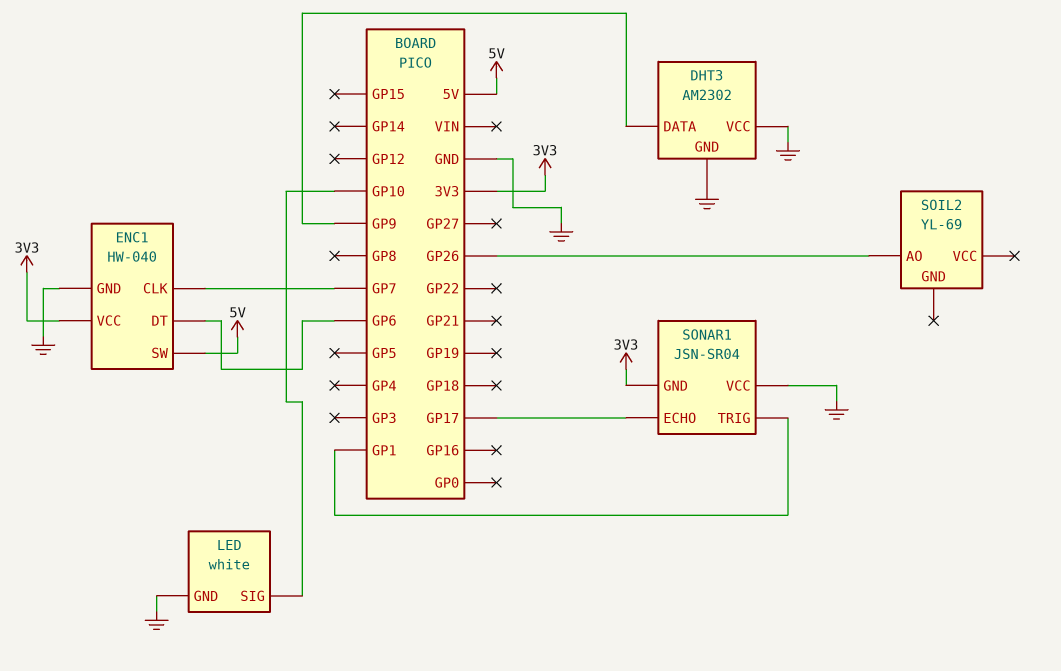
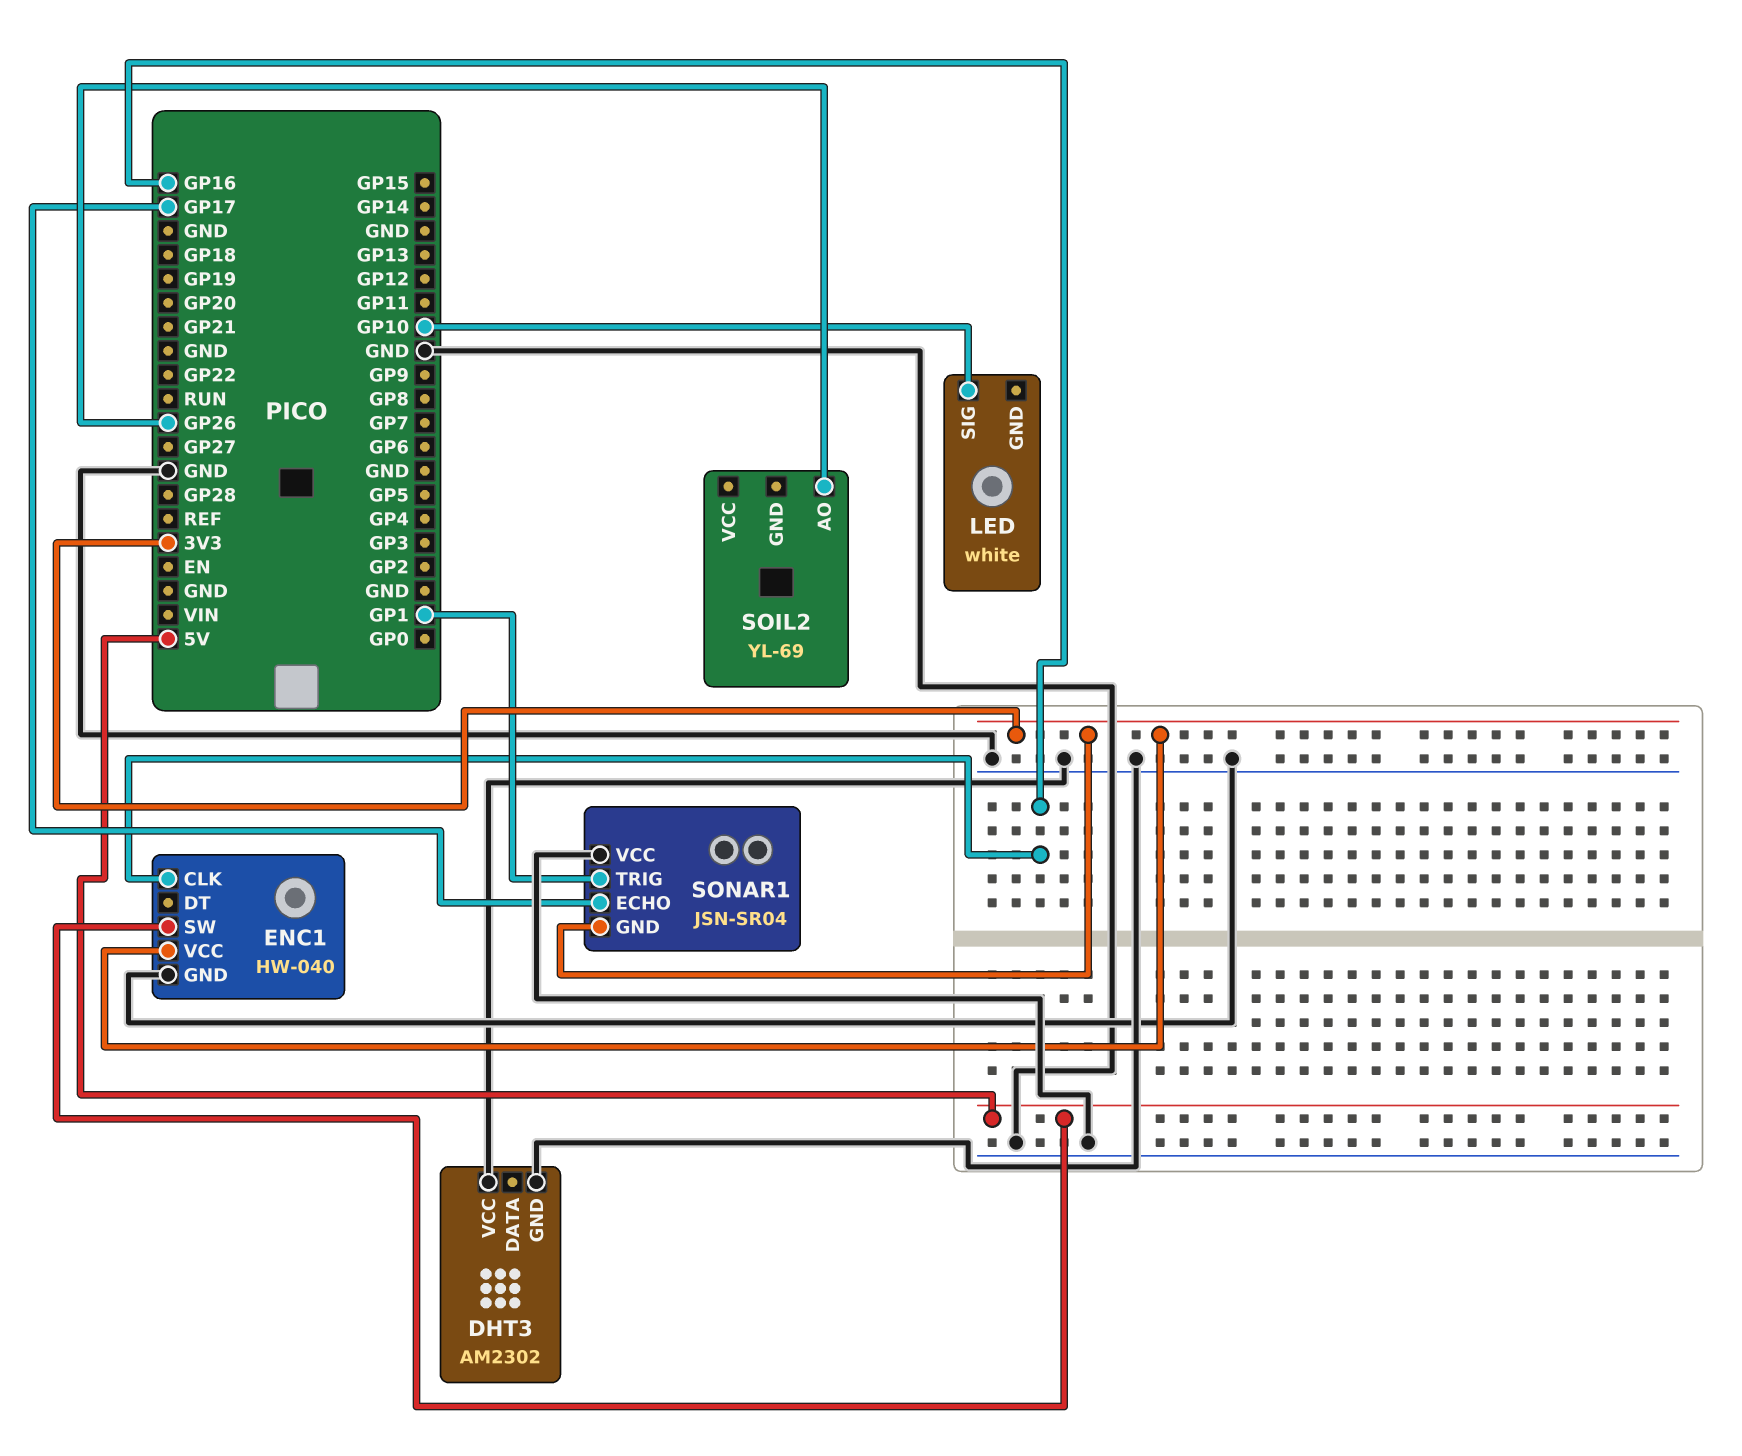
DHT3 pin DATA: GP9 -> none
ENC1 pin CLK: GP7 -> GP16
ENC1 pin DT: GP6 -> none
LED pin GND: GND -> none

